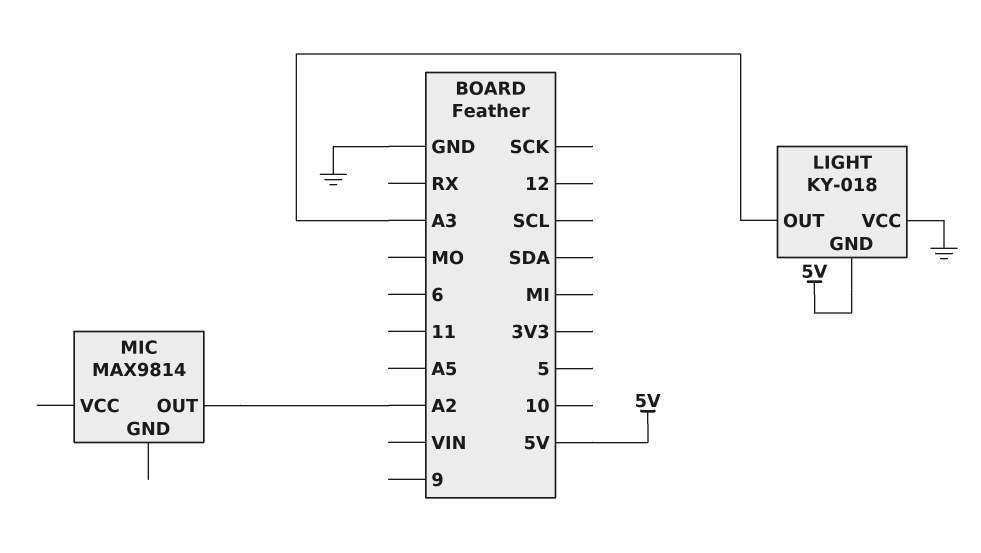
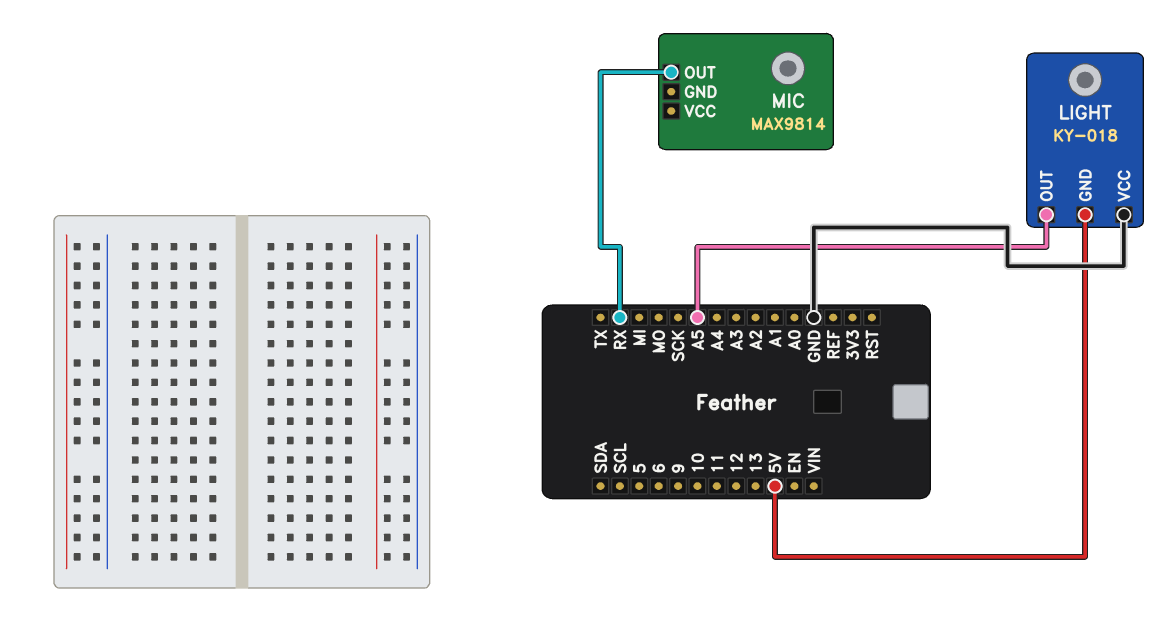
LIGHT pin OUT: A3 -> A5
MIC pin OUT: A2 -> RX

